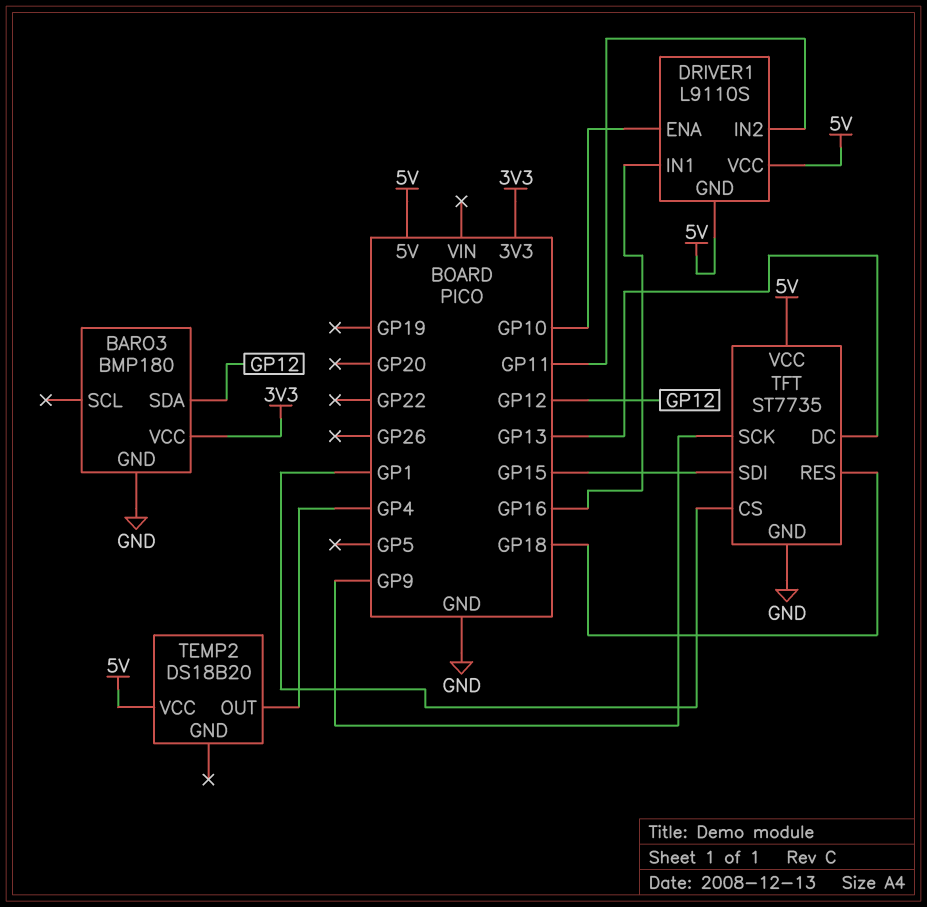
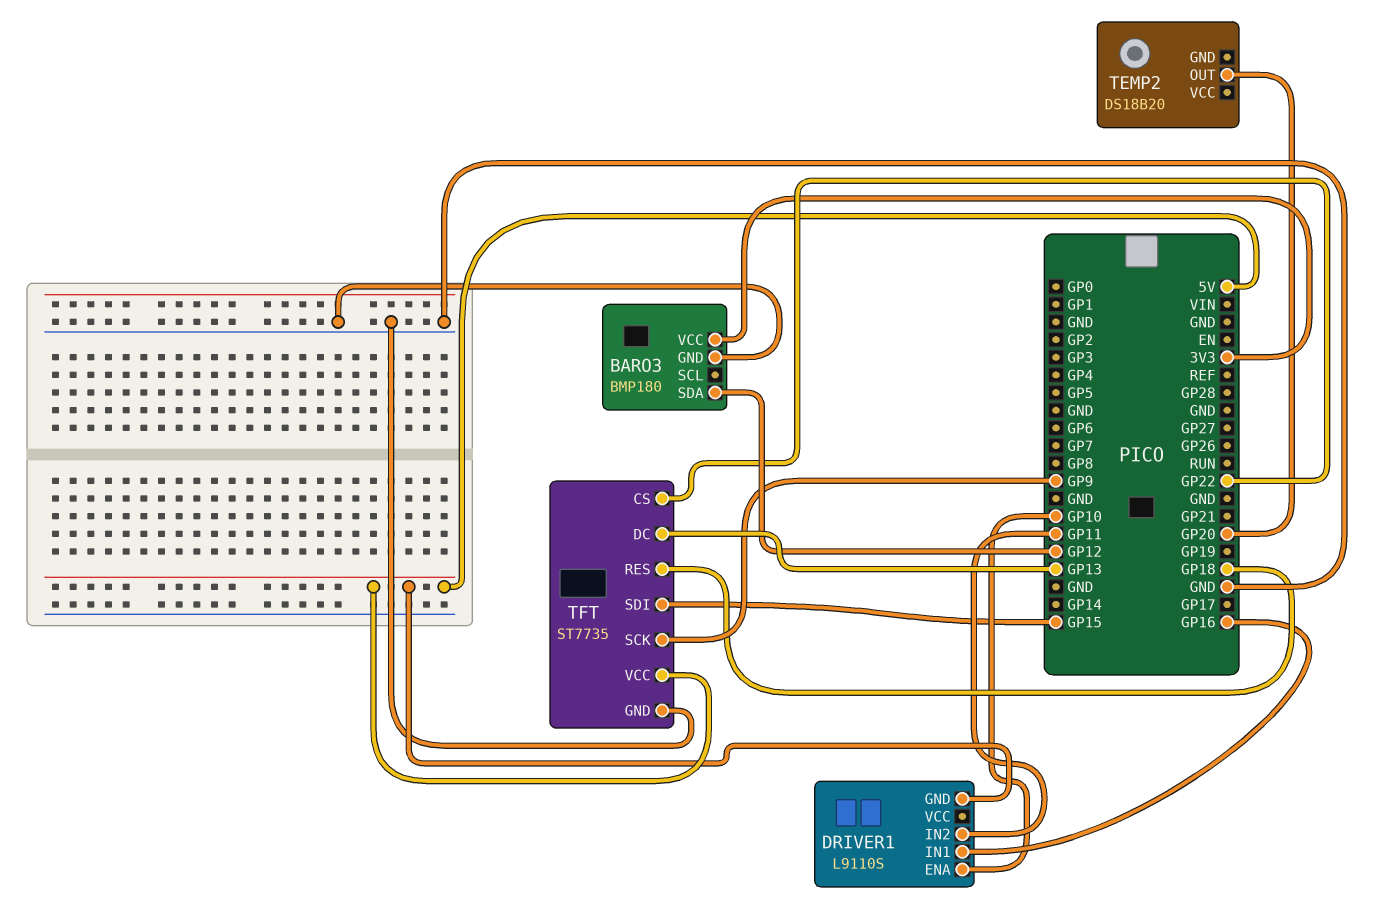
DRIVER1 pin VCC: 5V -> none
TEMP2 pin OUT: GP4 -> GP20
TEMP2 pin VCC: 5V -> none
TFT pin CS: GP1 -> GP22

